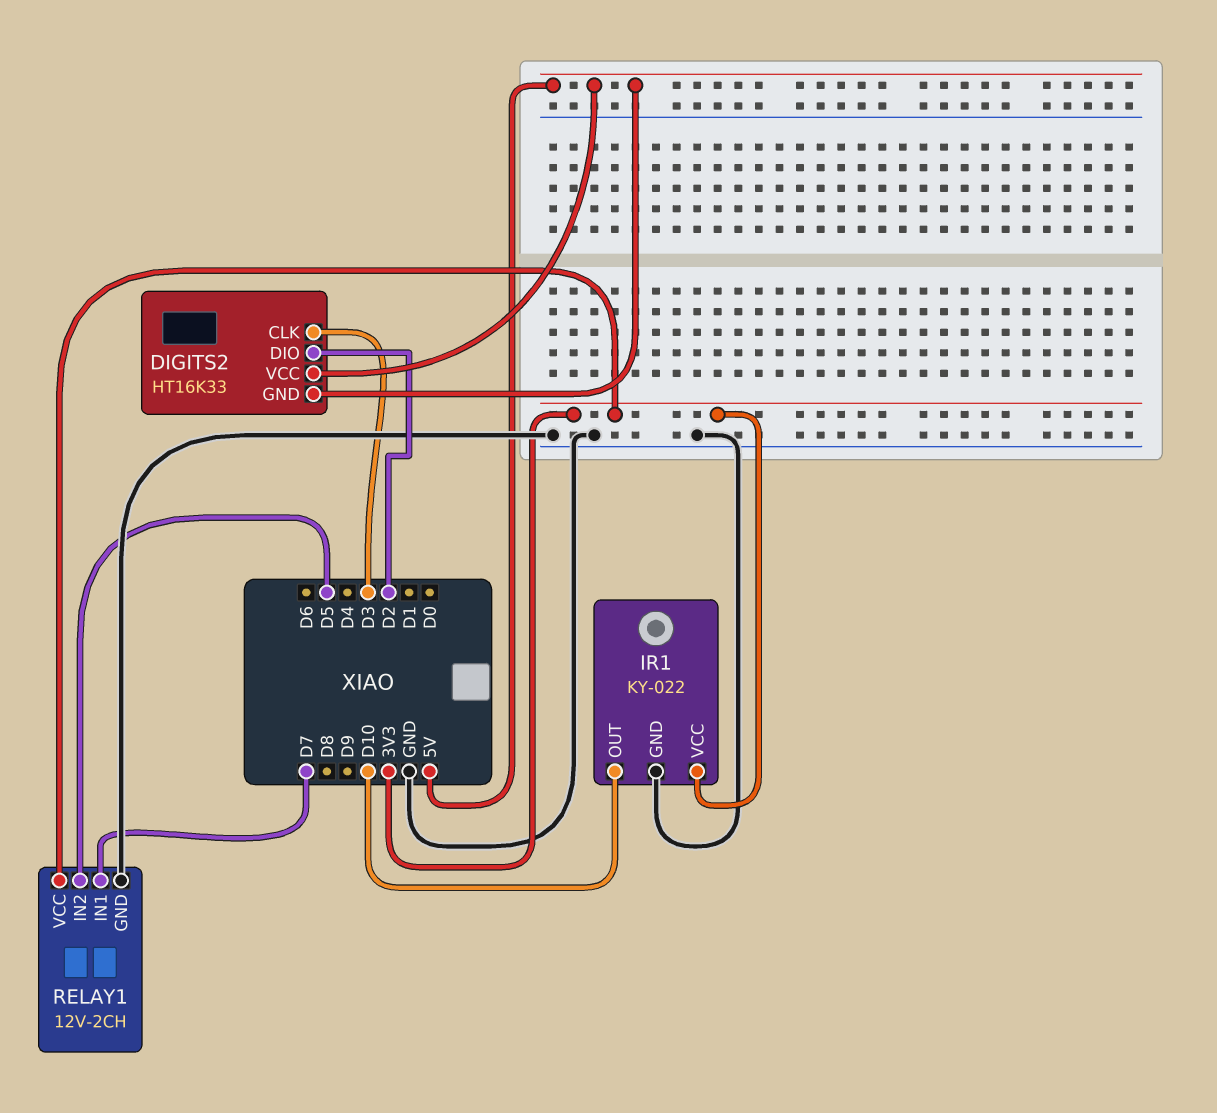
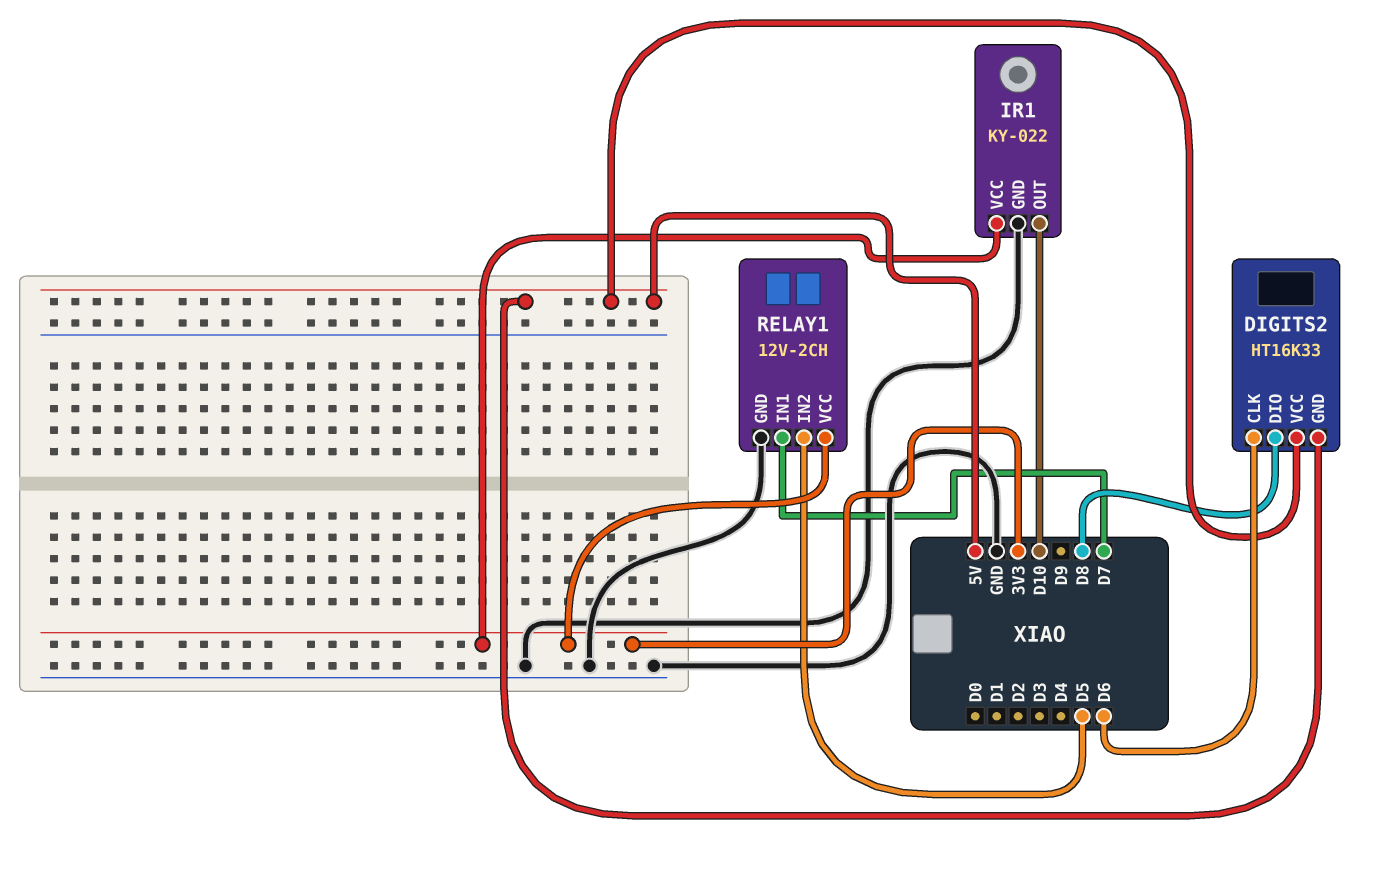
DIGITS2 pin CLK: D3 -> D6
DIGITS2 pin DIO: D2 -> D8

